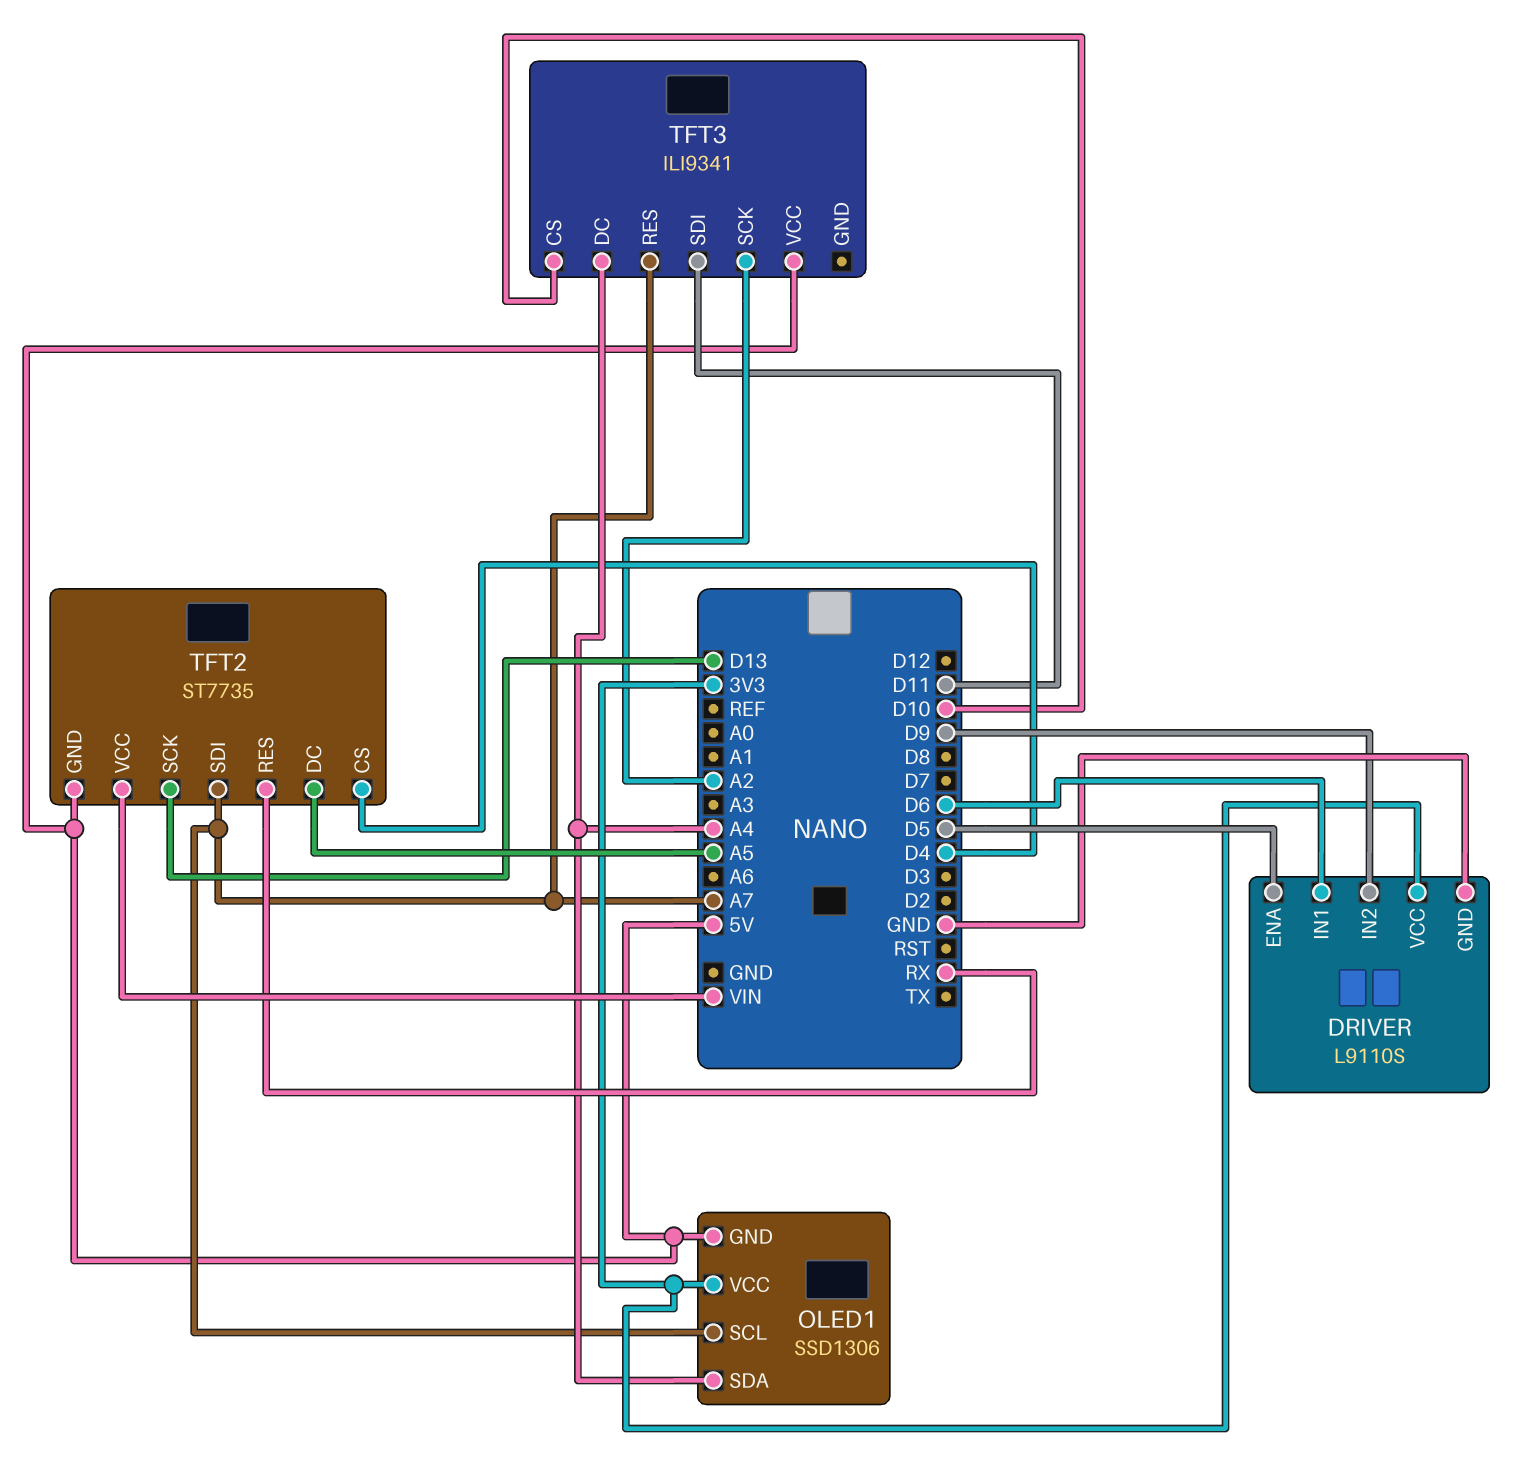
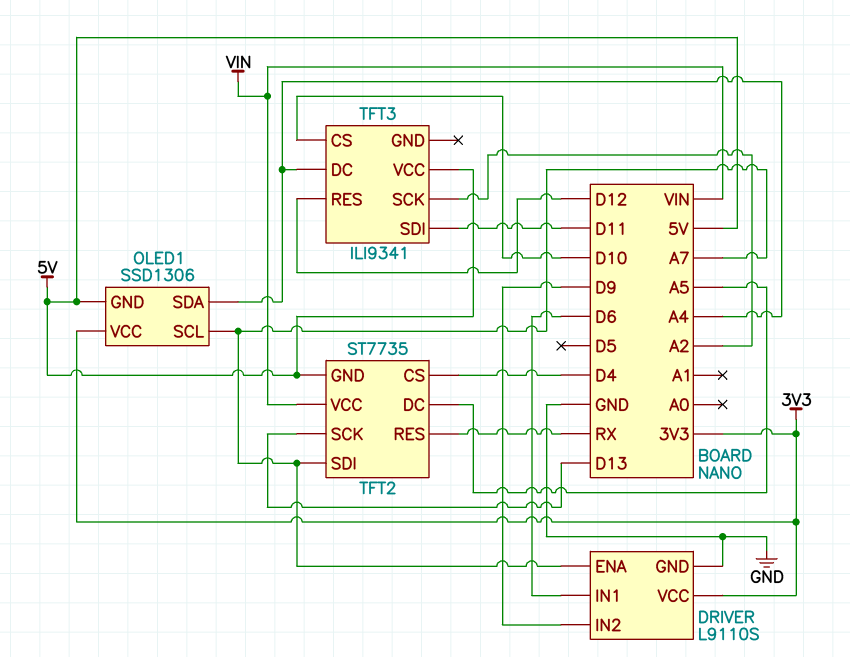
DRIVER pin ENA: D5 -> A7
TFT3 pin RES: A7 -> D12

